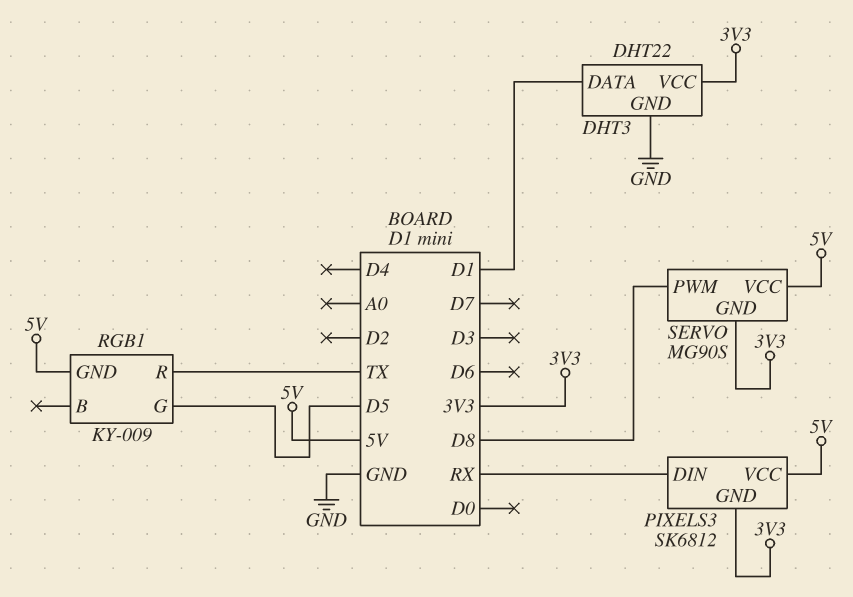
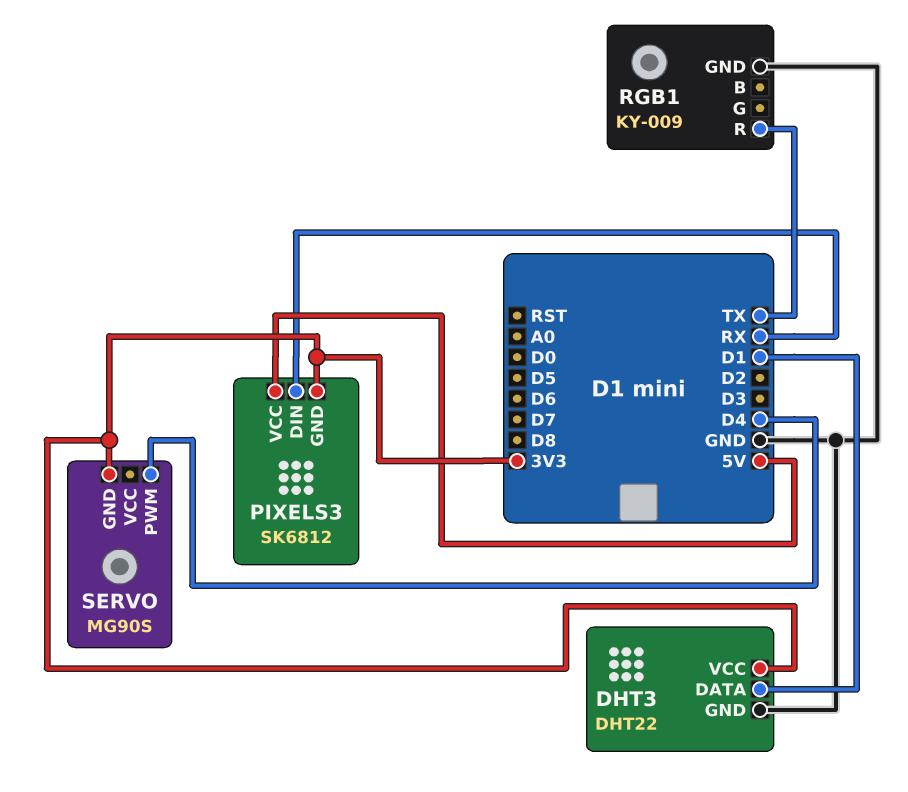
RGB1 pin G: D5 -> none
RGB1 pin GND: 5V -> GND
SERVO pin PWM: D8 -> D4
SERVO pin VCC: 5V -> none

